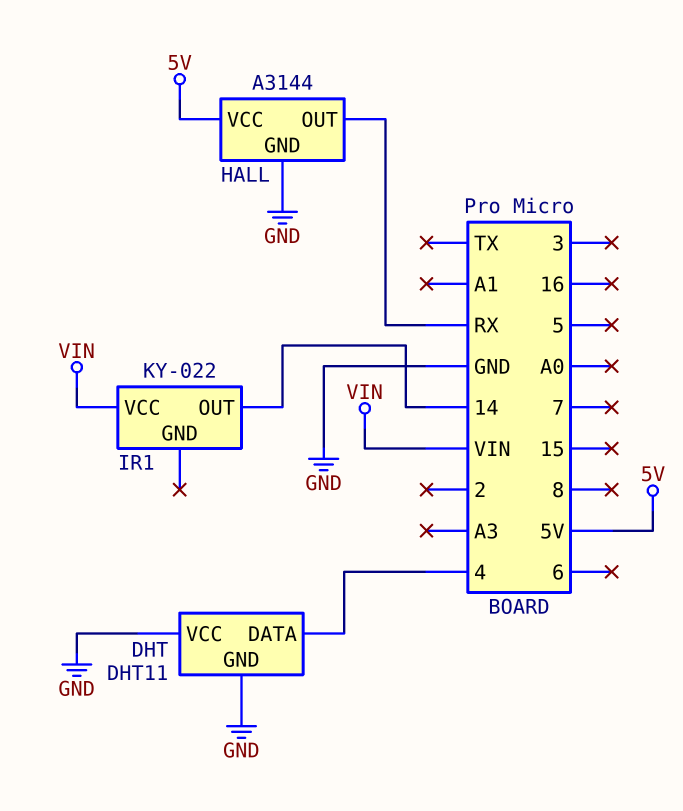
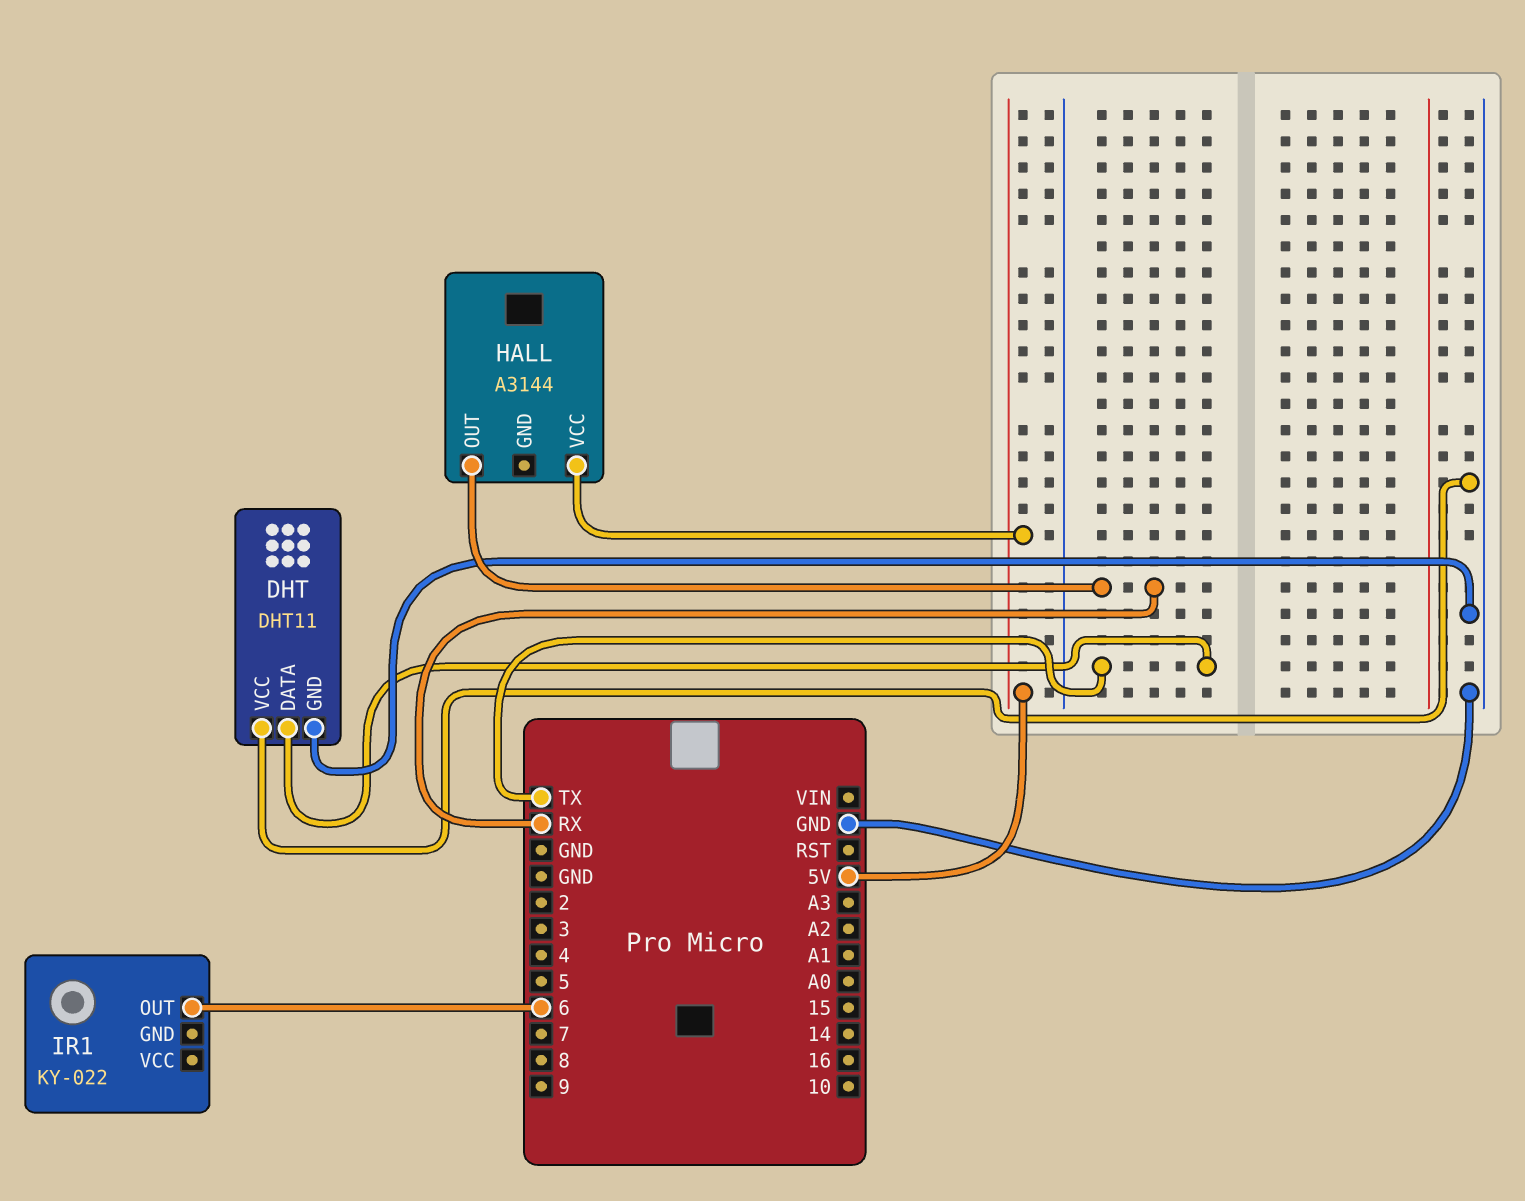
DHT pin DATA: 4 -> TX
HALL pin GND: GND -> none
IR1 pin OUT: 14 -> 6
IR1 pin VCC: VIN -> none

